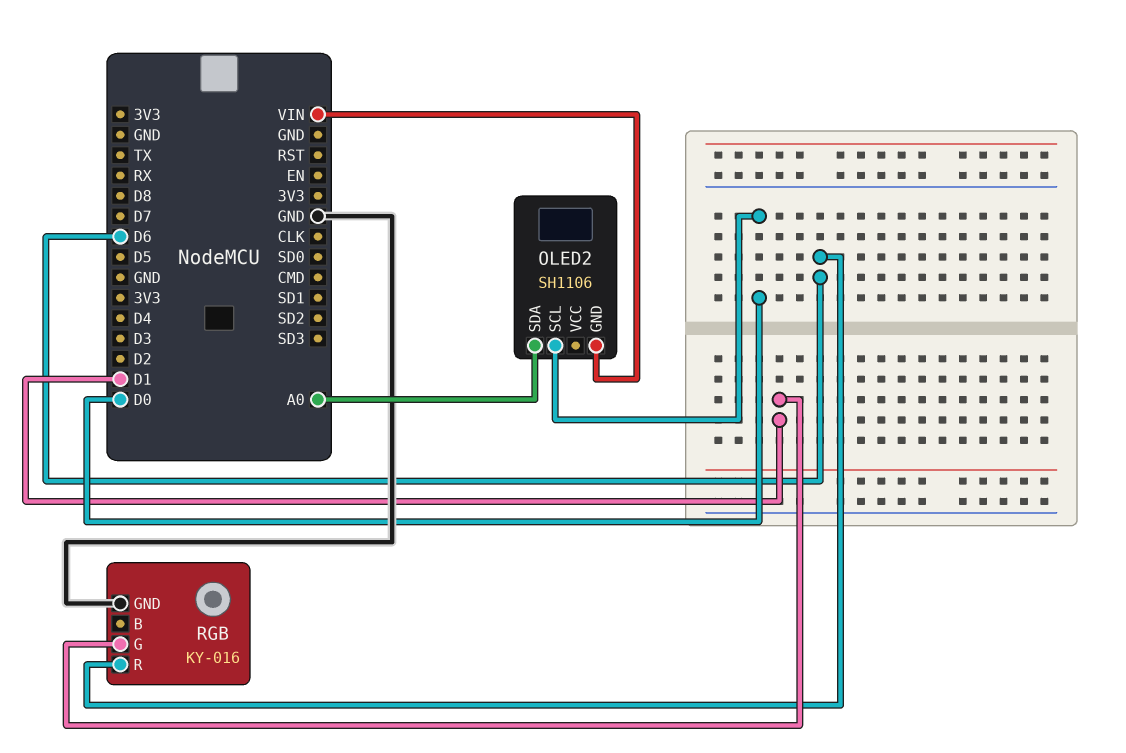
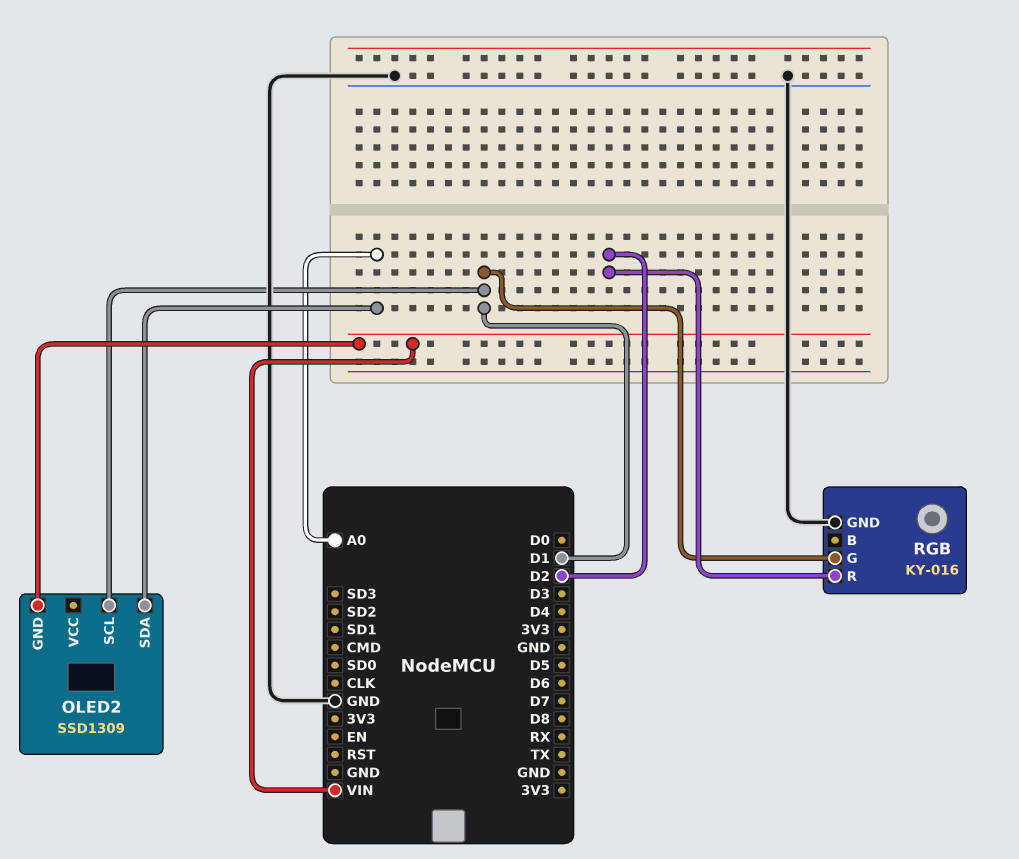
OLED2: SH1106 -> SSD1309
OLED2 pin SCL: D0 -> D1
RGB pin R: D6 -> D2

